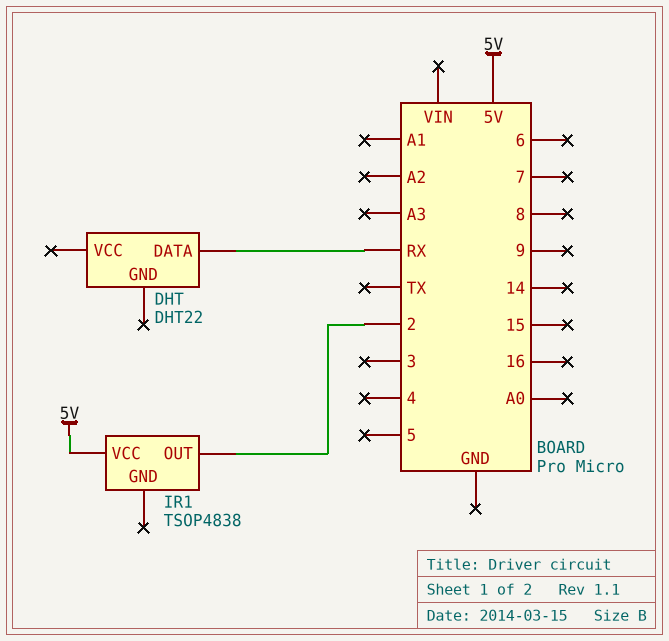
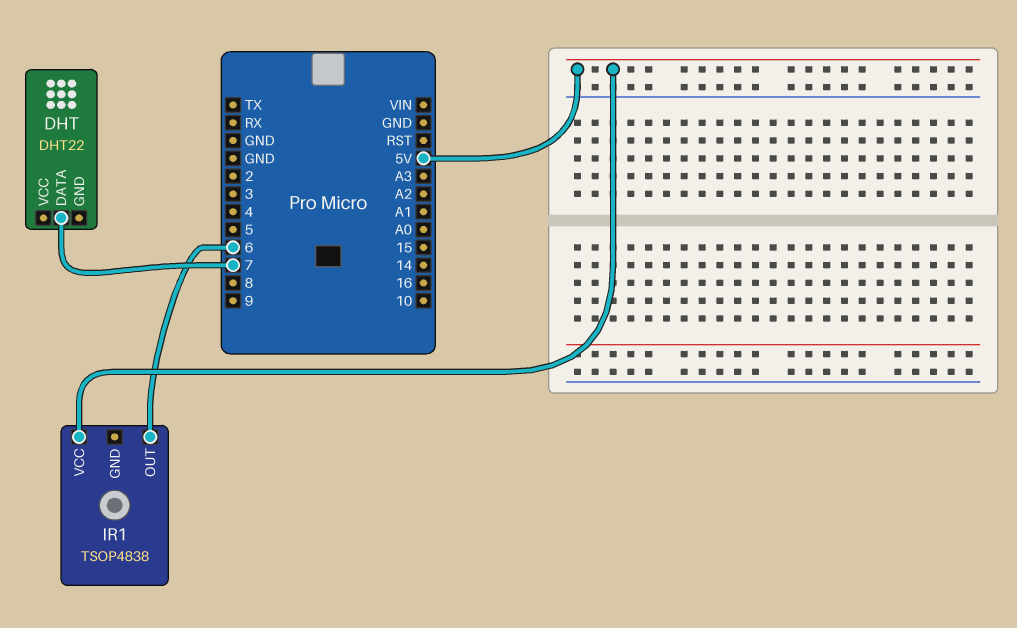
DHT pin DATA: RX -> 7
IR1 pin OUT: 2 -> 6

